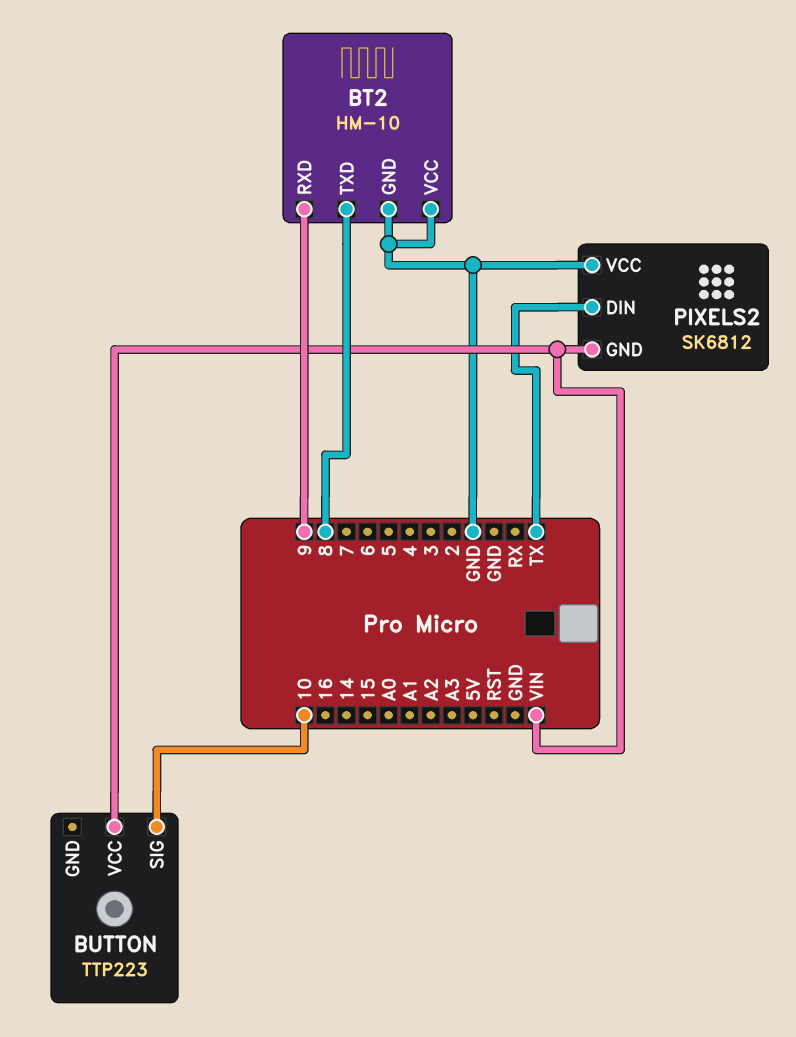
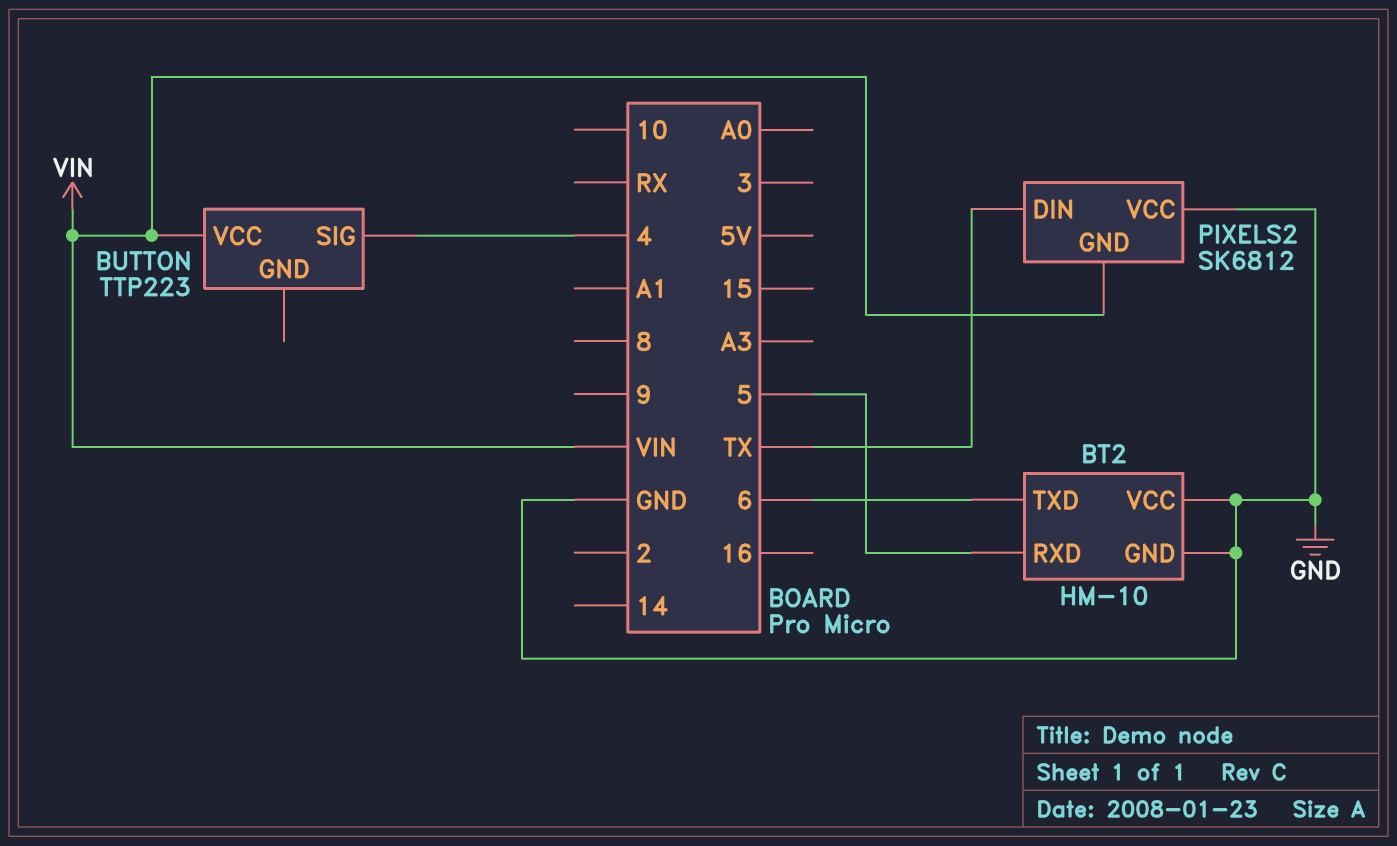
BT2 pin RXD: 9 -> 5
BT2 pin TXD: 8 -> 6
BUTTON pin SIG: 10 -> 4

